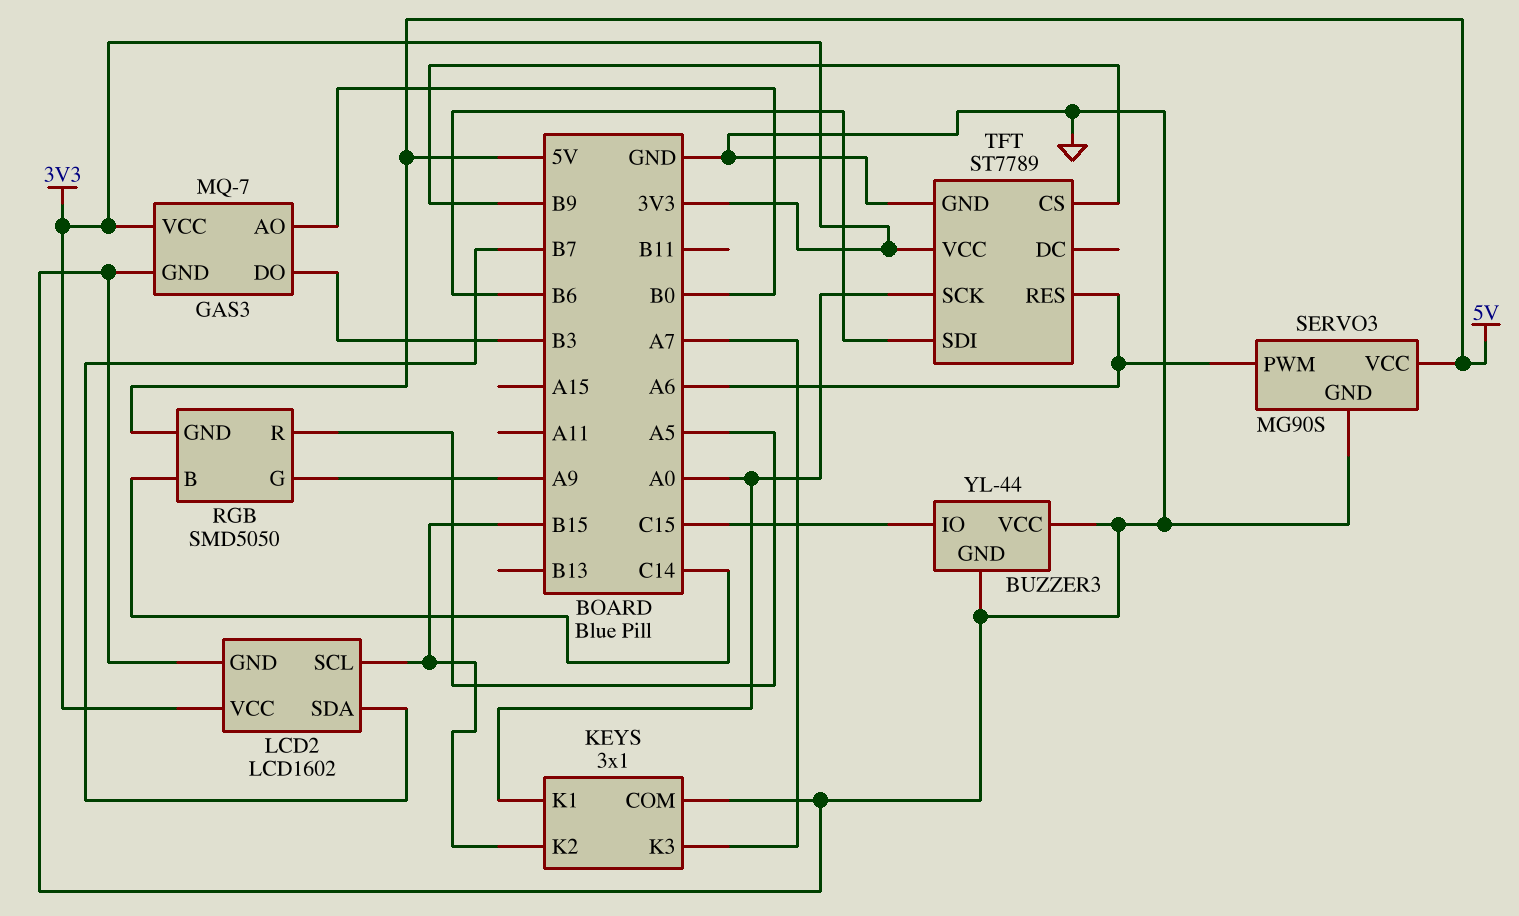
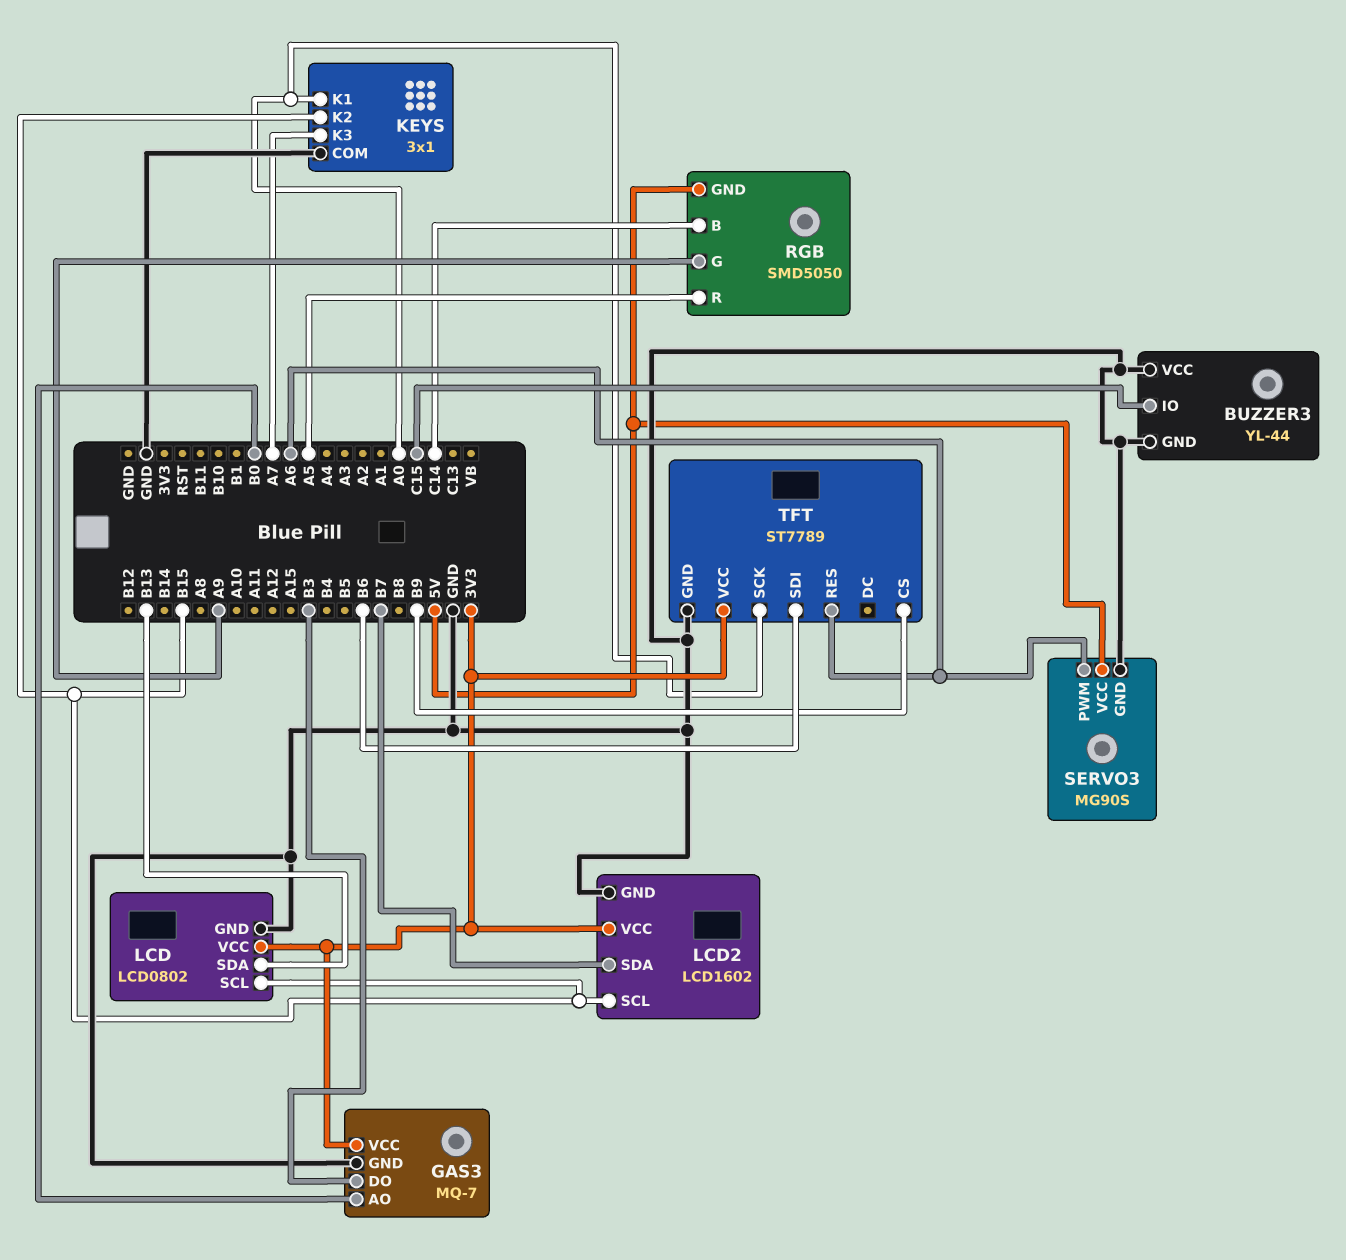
LCD: none -> LCD0802
LCD pin GND: none -> GND
LCD pin SCL: none -> B15
LCD pin SDA: none -> B13
LCD pin VCC: none -> 3V3

